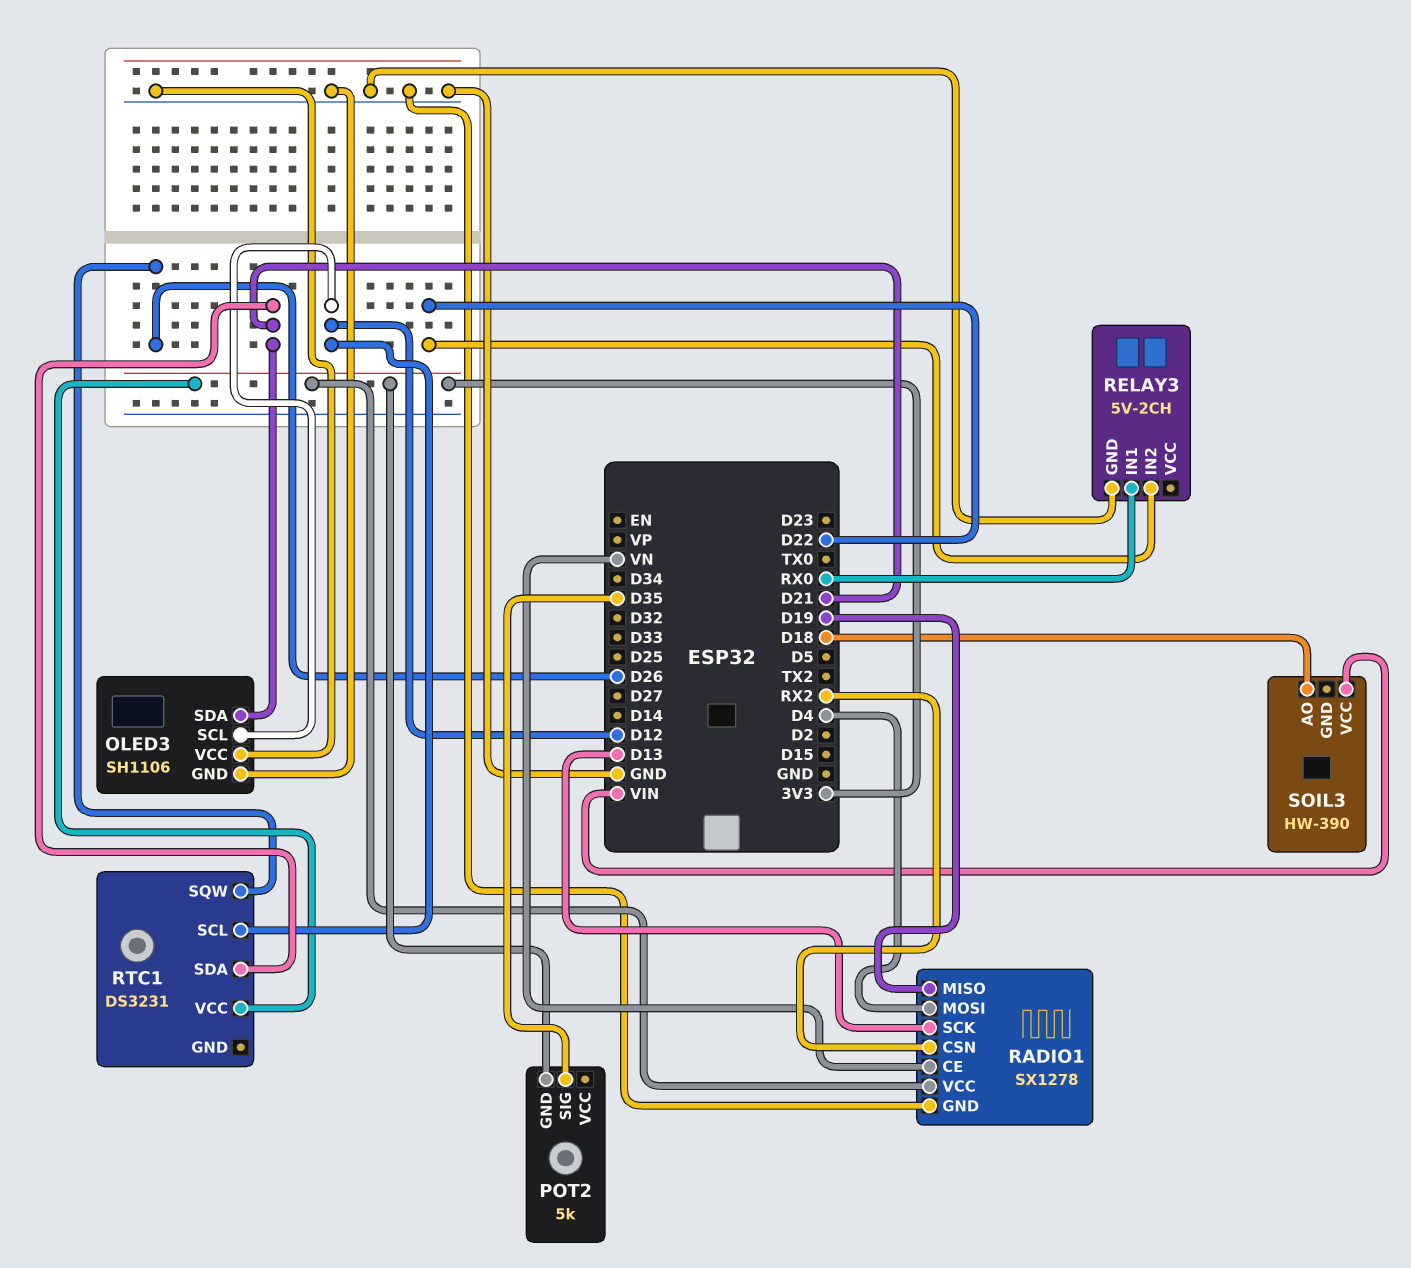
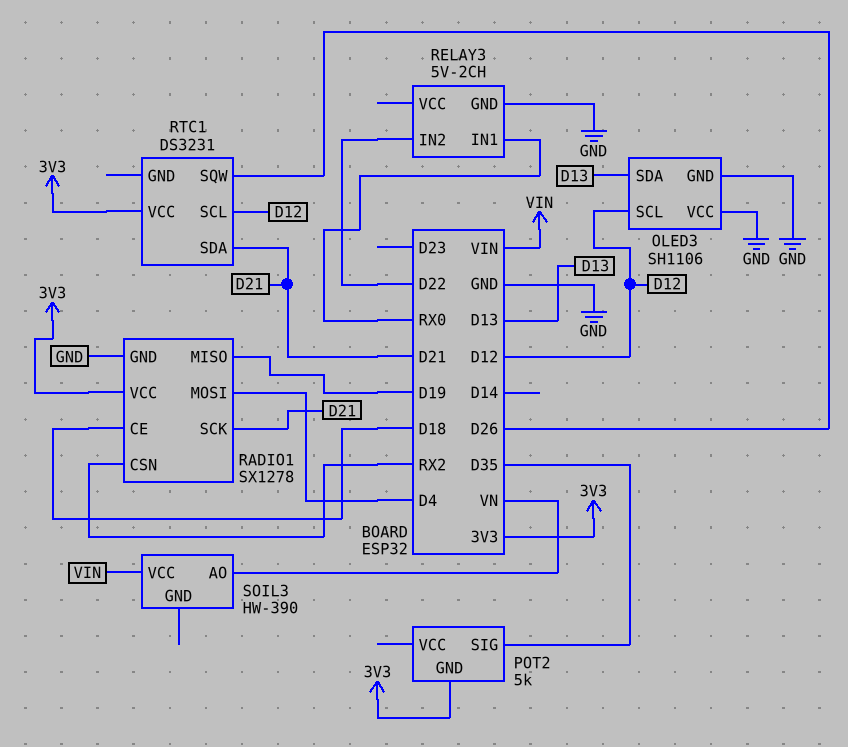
OLED3 pin SDA: D21 -> D13
RADIO1 pin CE: VN -> D18
RADIO1 pin SCK: D13 -> D21
SOIL3 pin AO: D18 -> VN

